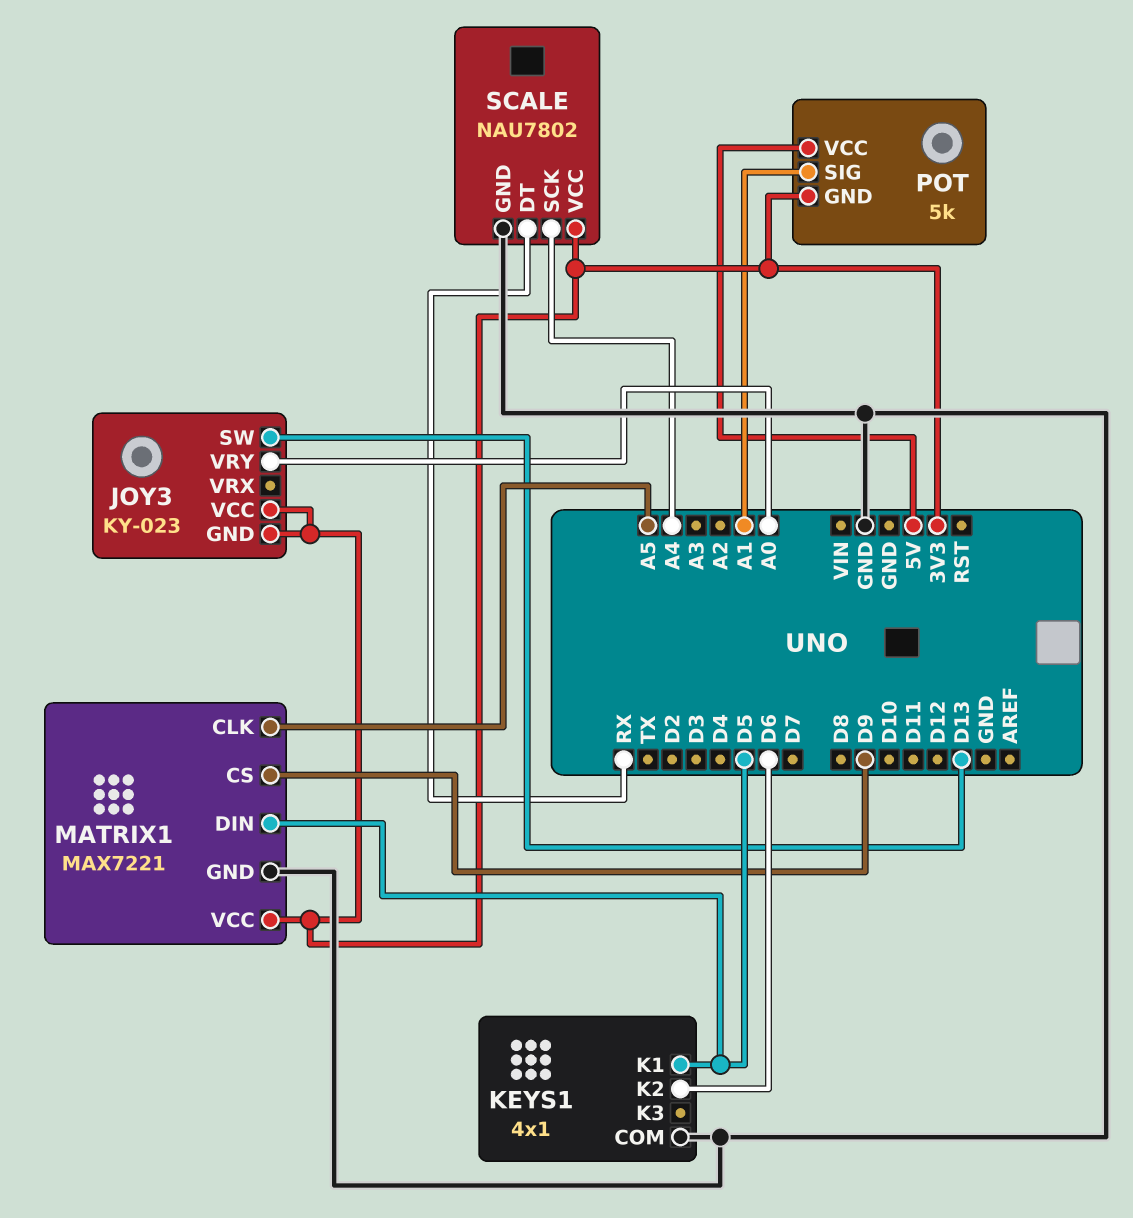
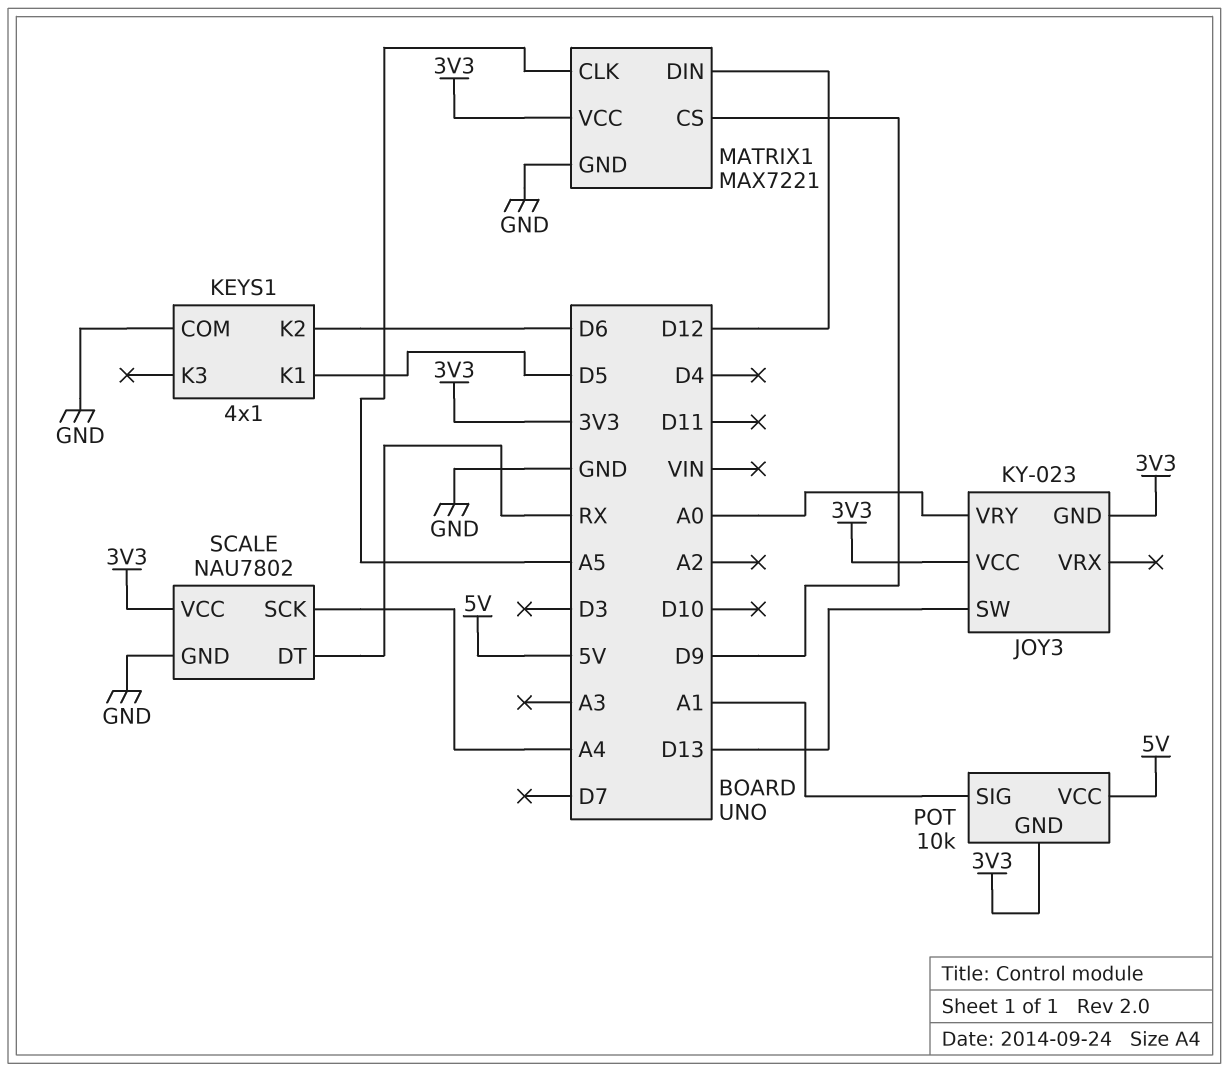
MATRIX1 pin DIN: D5 -> D12
POT: 5k -> 10k

